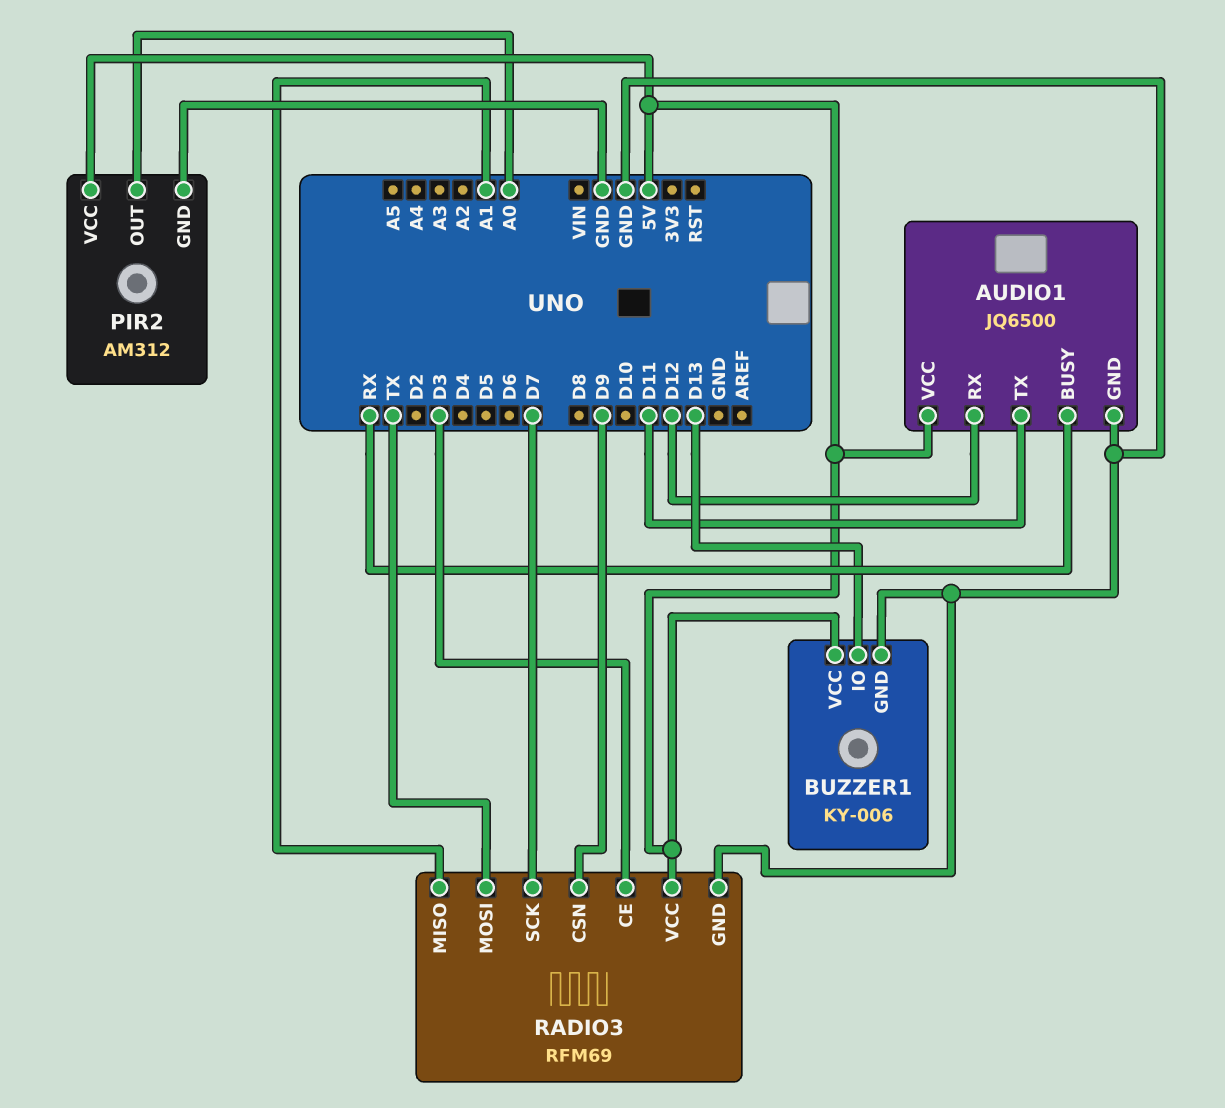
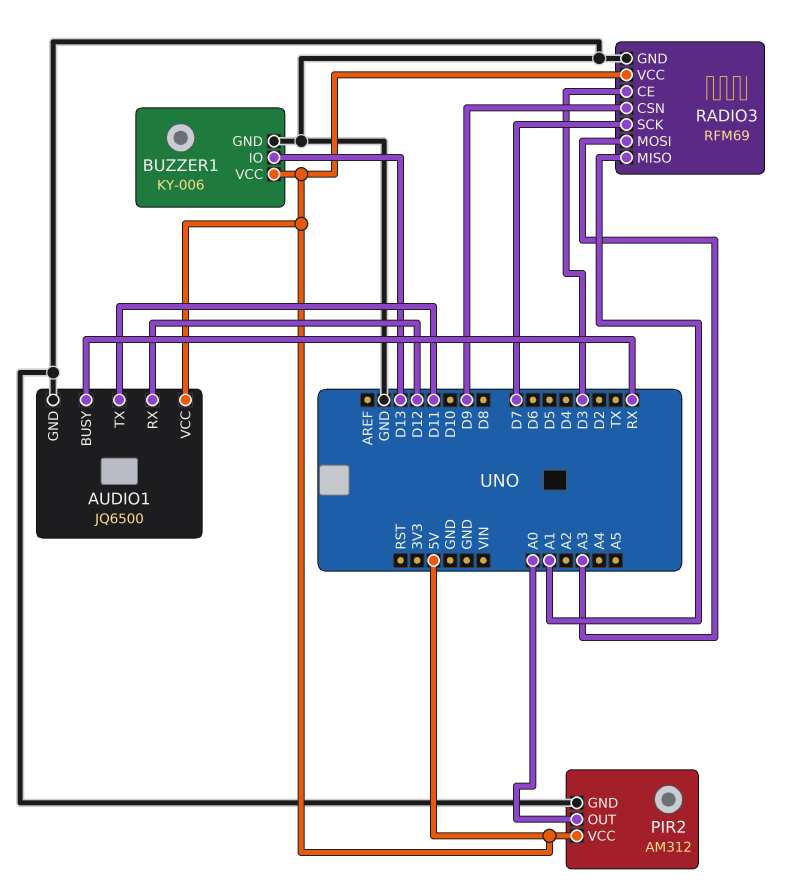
RADIO3 pin MOSI: TX -> A3

